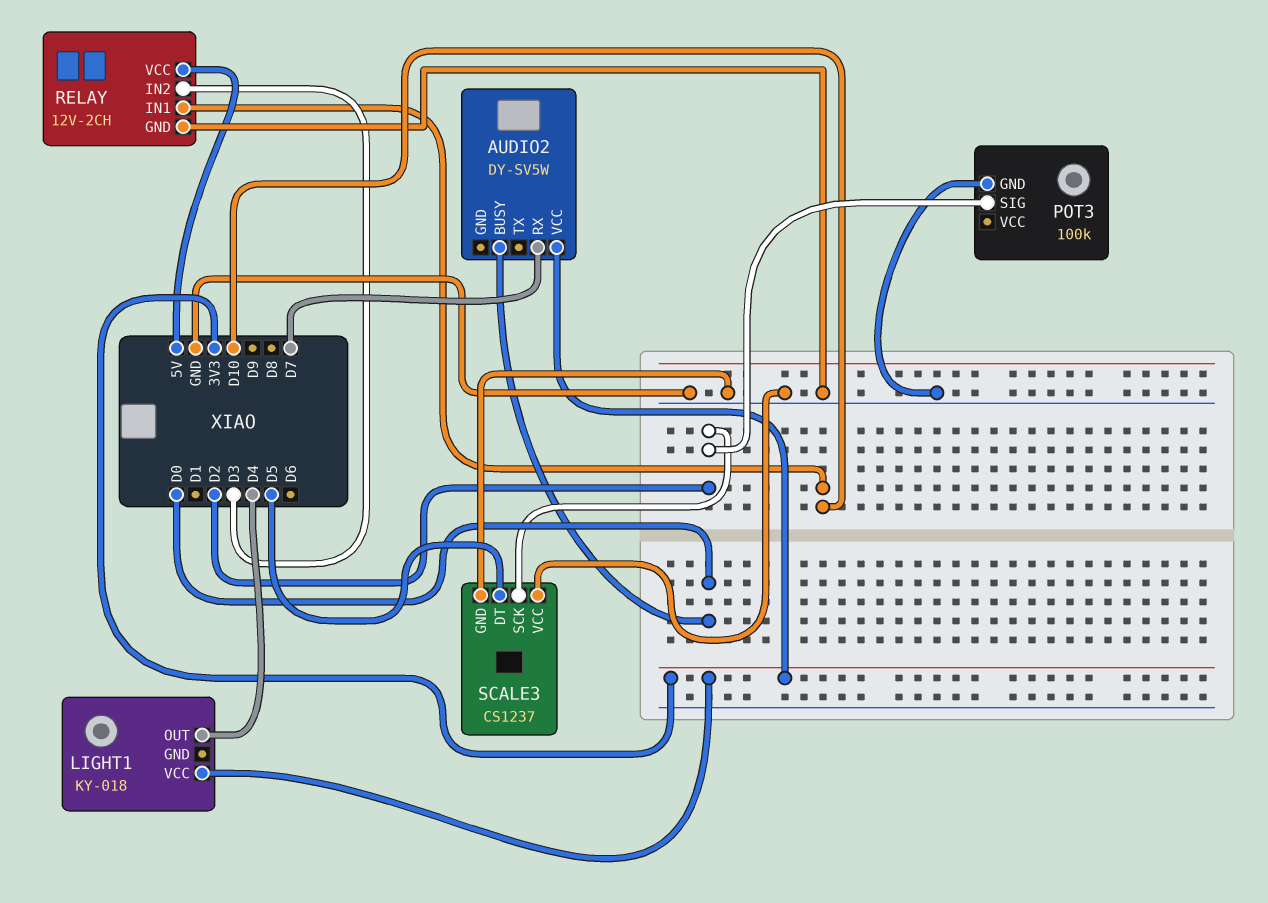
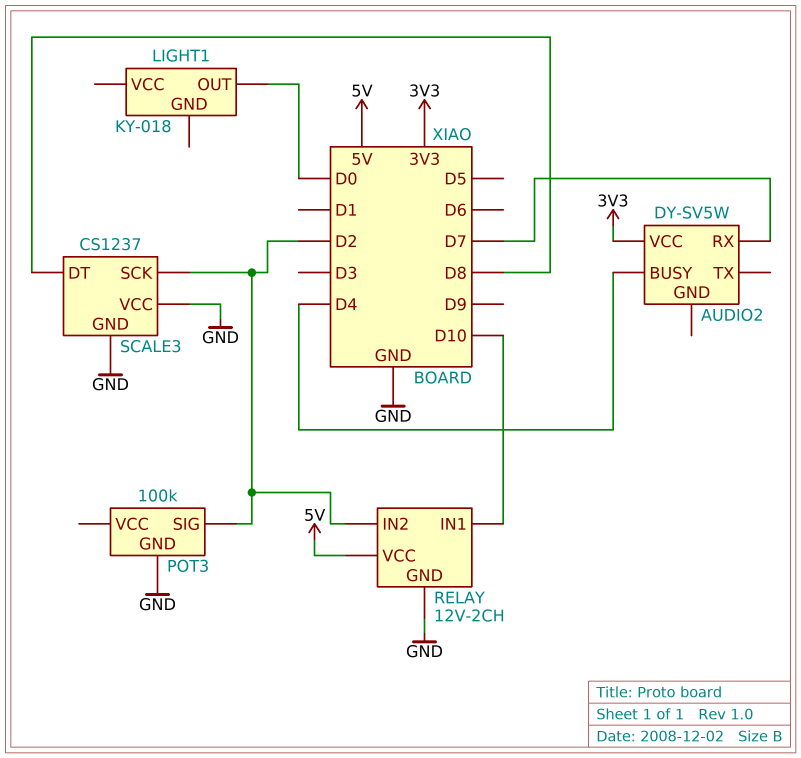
AUDIO2 pin BUSY: D0 -> D4
LIGHT1 pin OUT: D4 -> D0
LIGHT1 pin VCC: 3V3 -> none
RELAY pin IN2: D3 -> D2
SCALE3 pin DT: D5 -> D8

